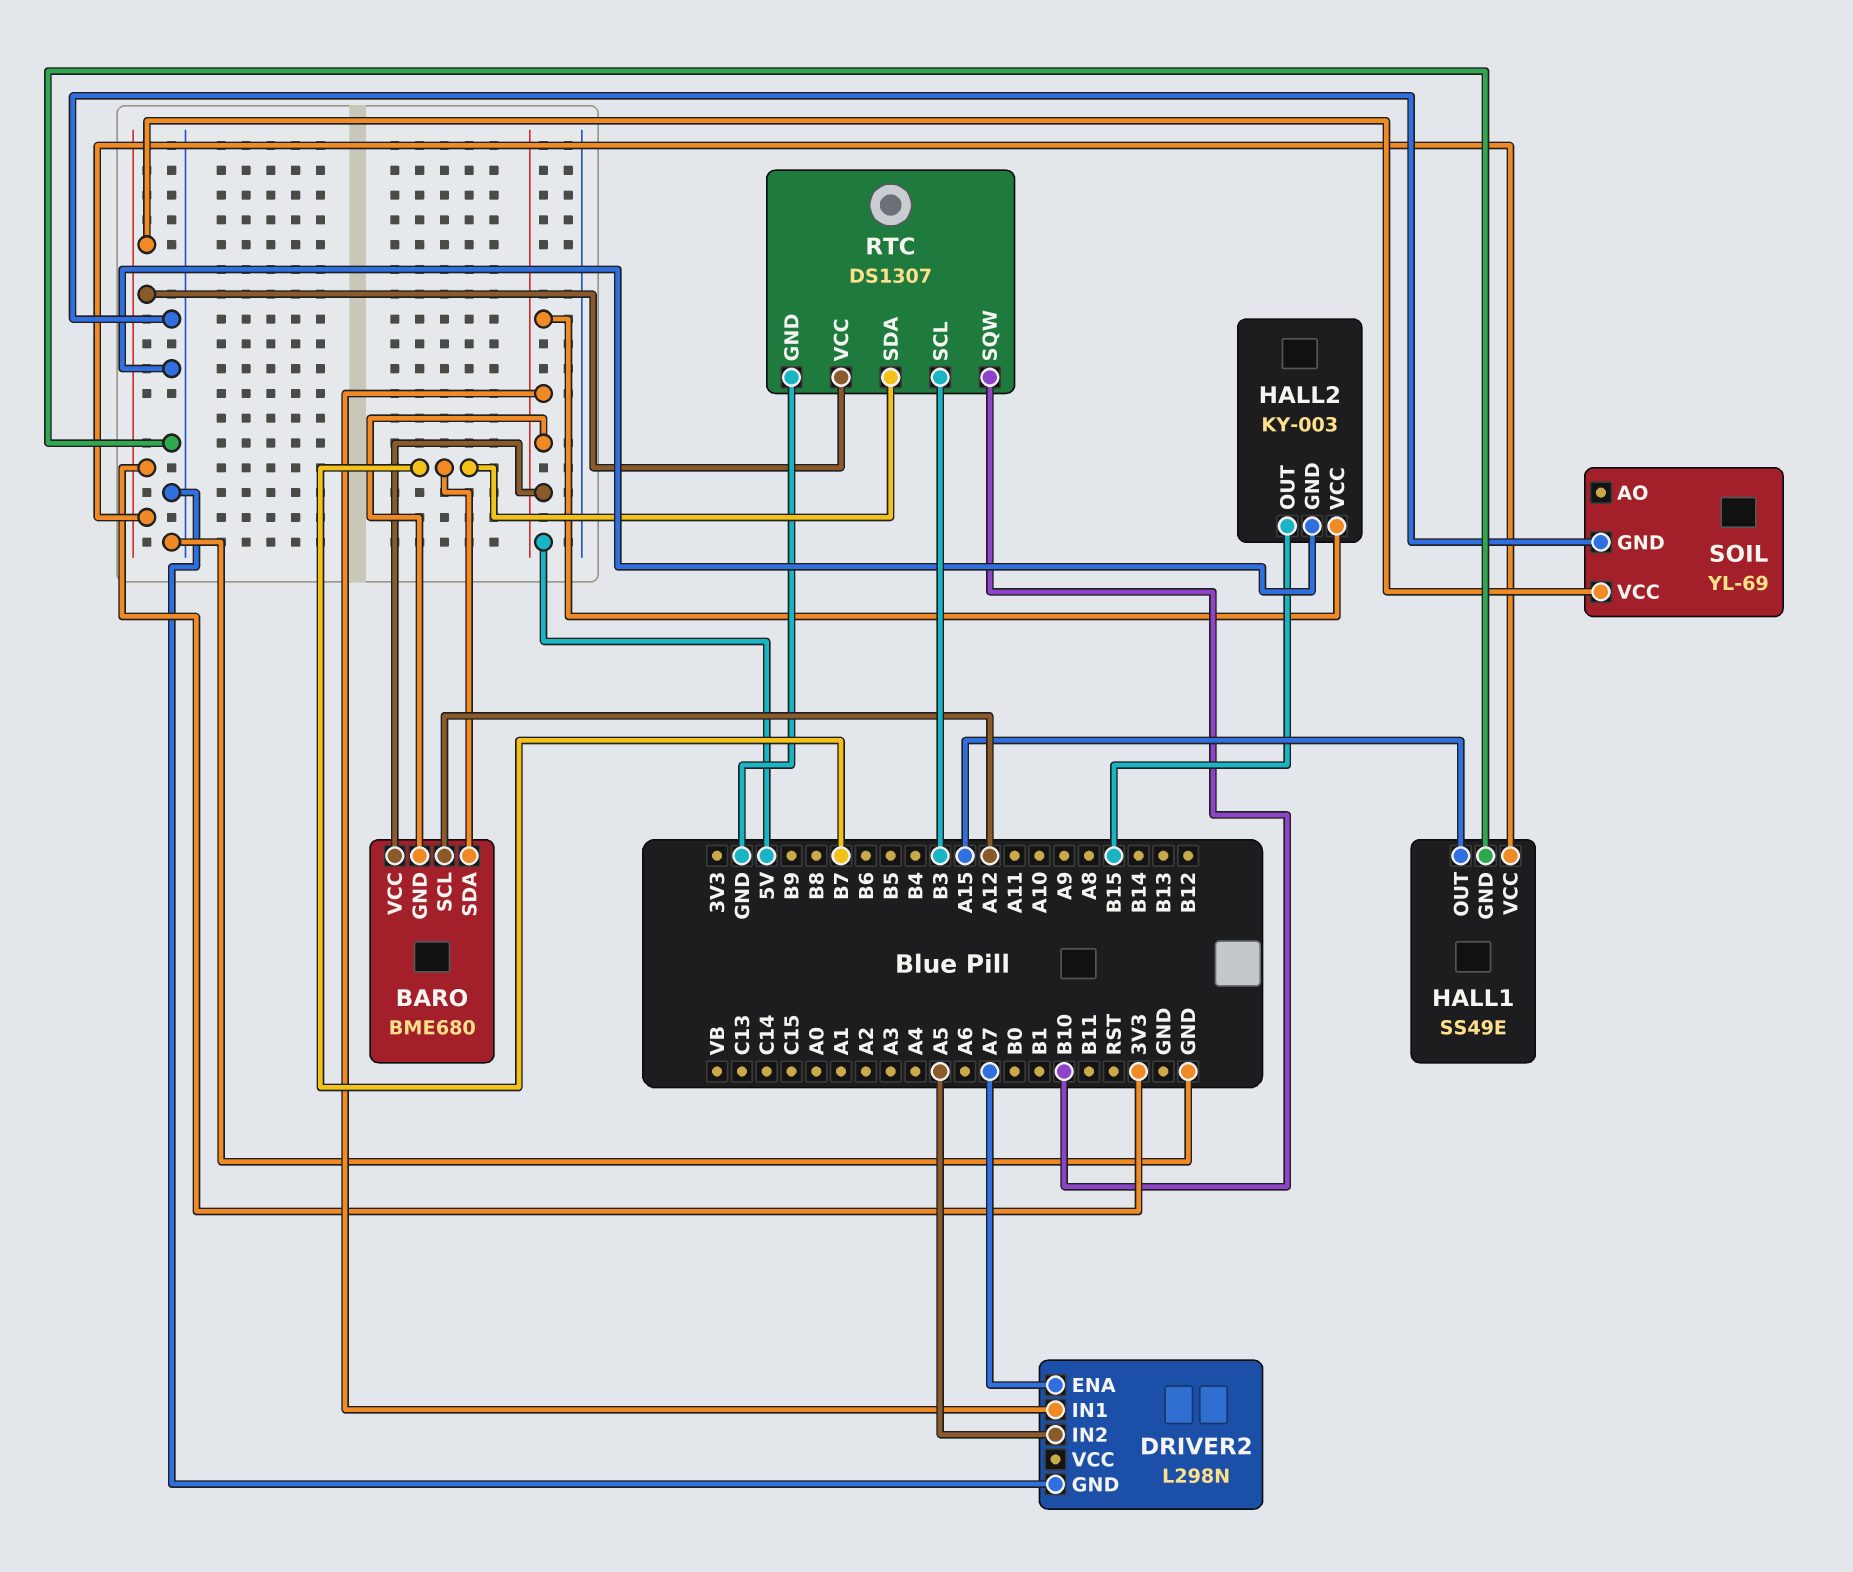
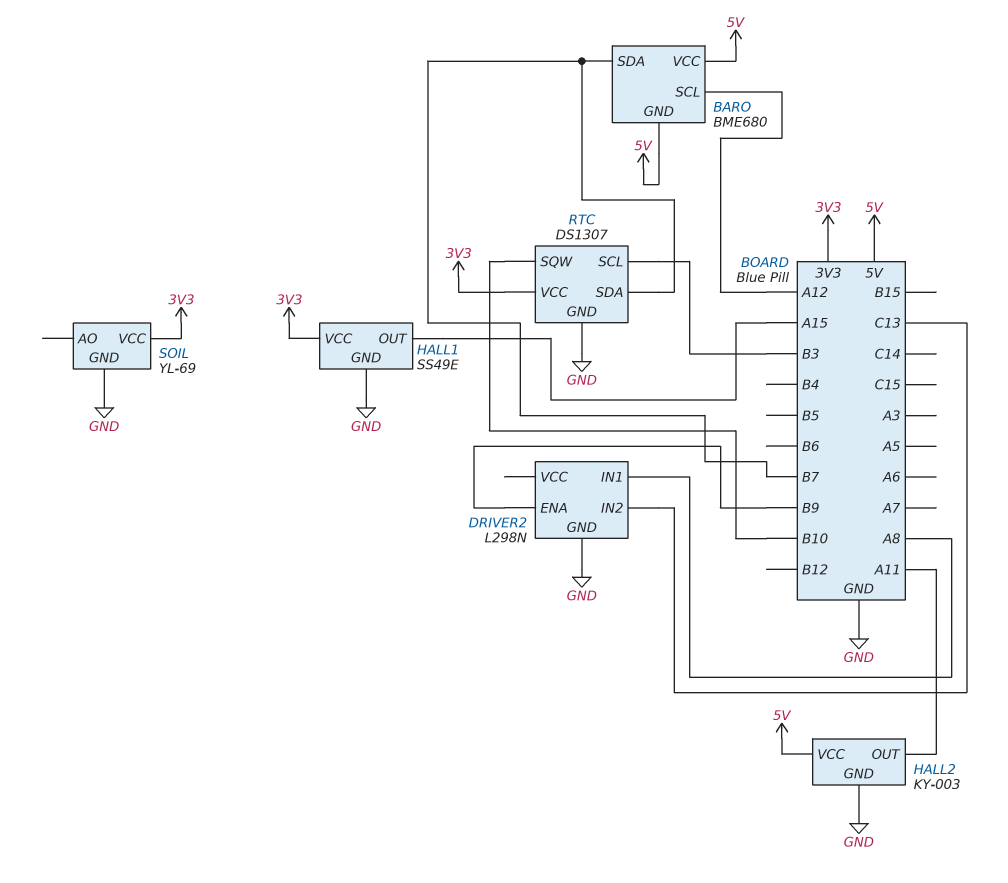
DRIVER2 pin ENA: A7 -> B9
DRIVER2 pin IN1: 5V -> A8
DRIVER2 pin IN2: A5 -> C13
HALL2 pin OUT: B15 -> A11

